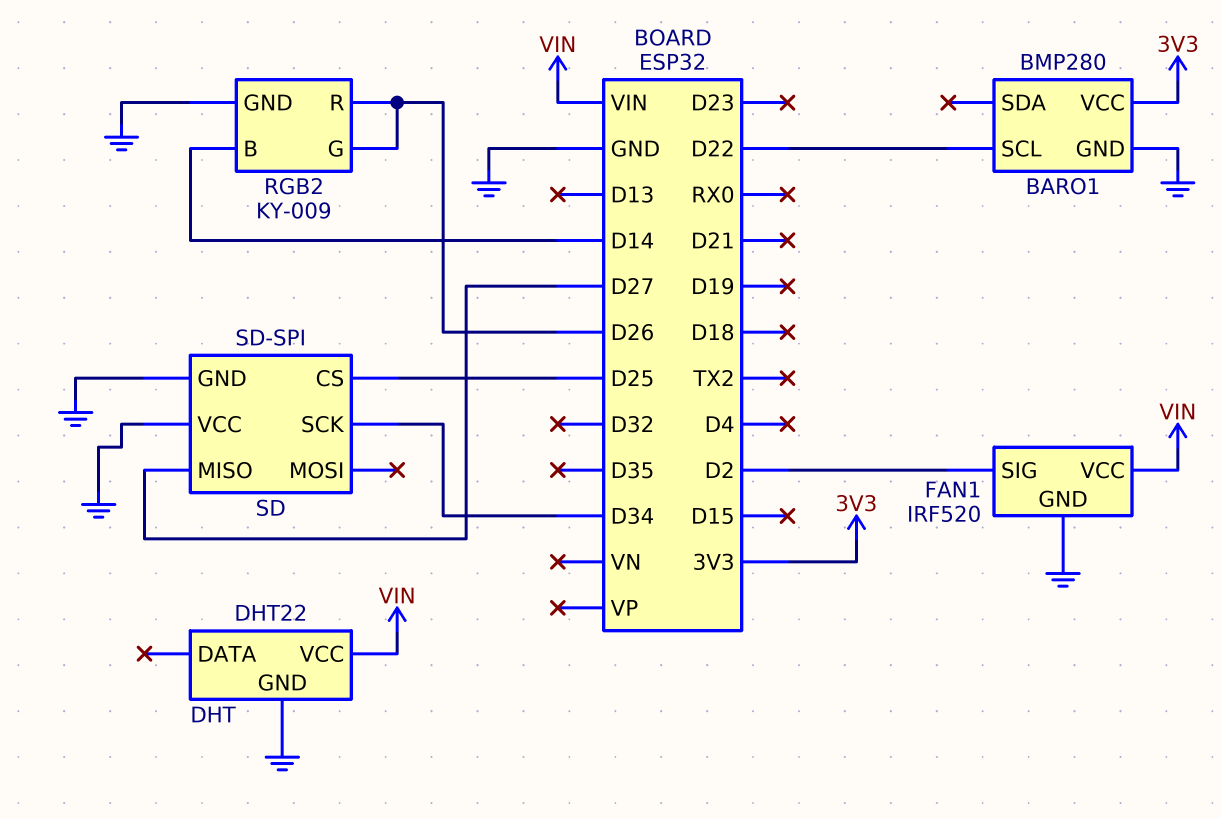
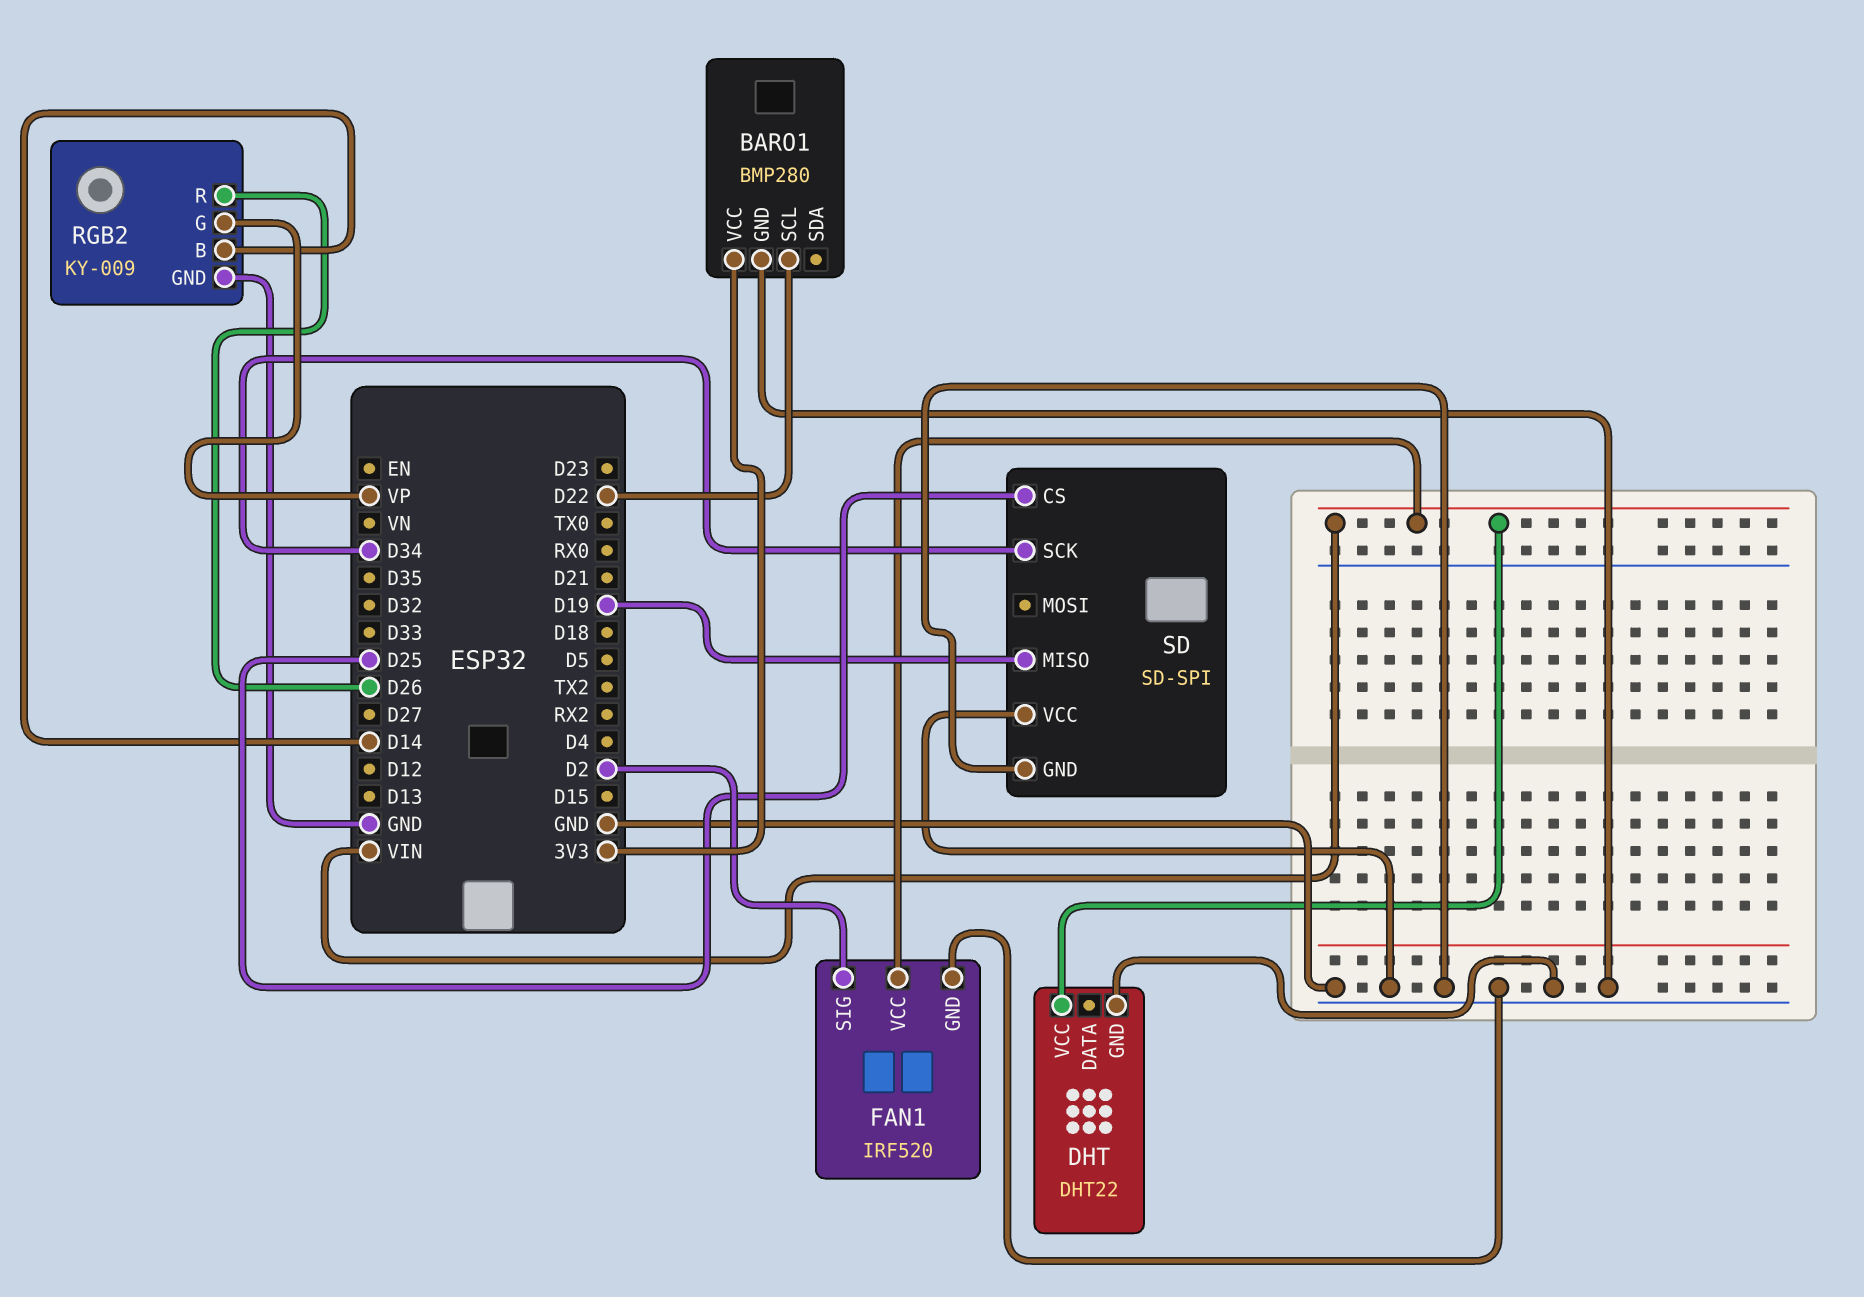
RGB2 pin G: D26 -> VP
SD pin MISO: D27 -> D19

